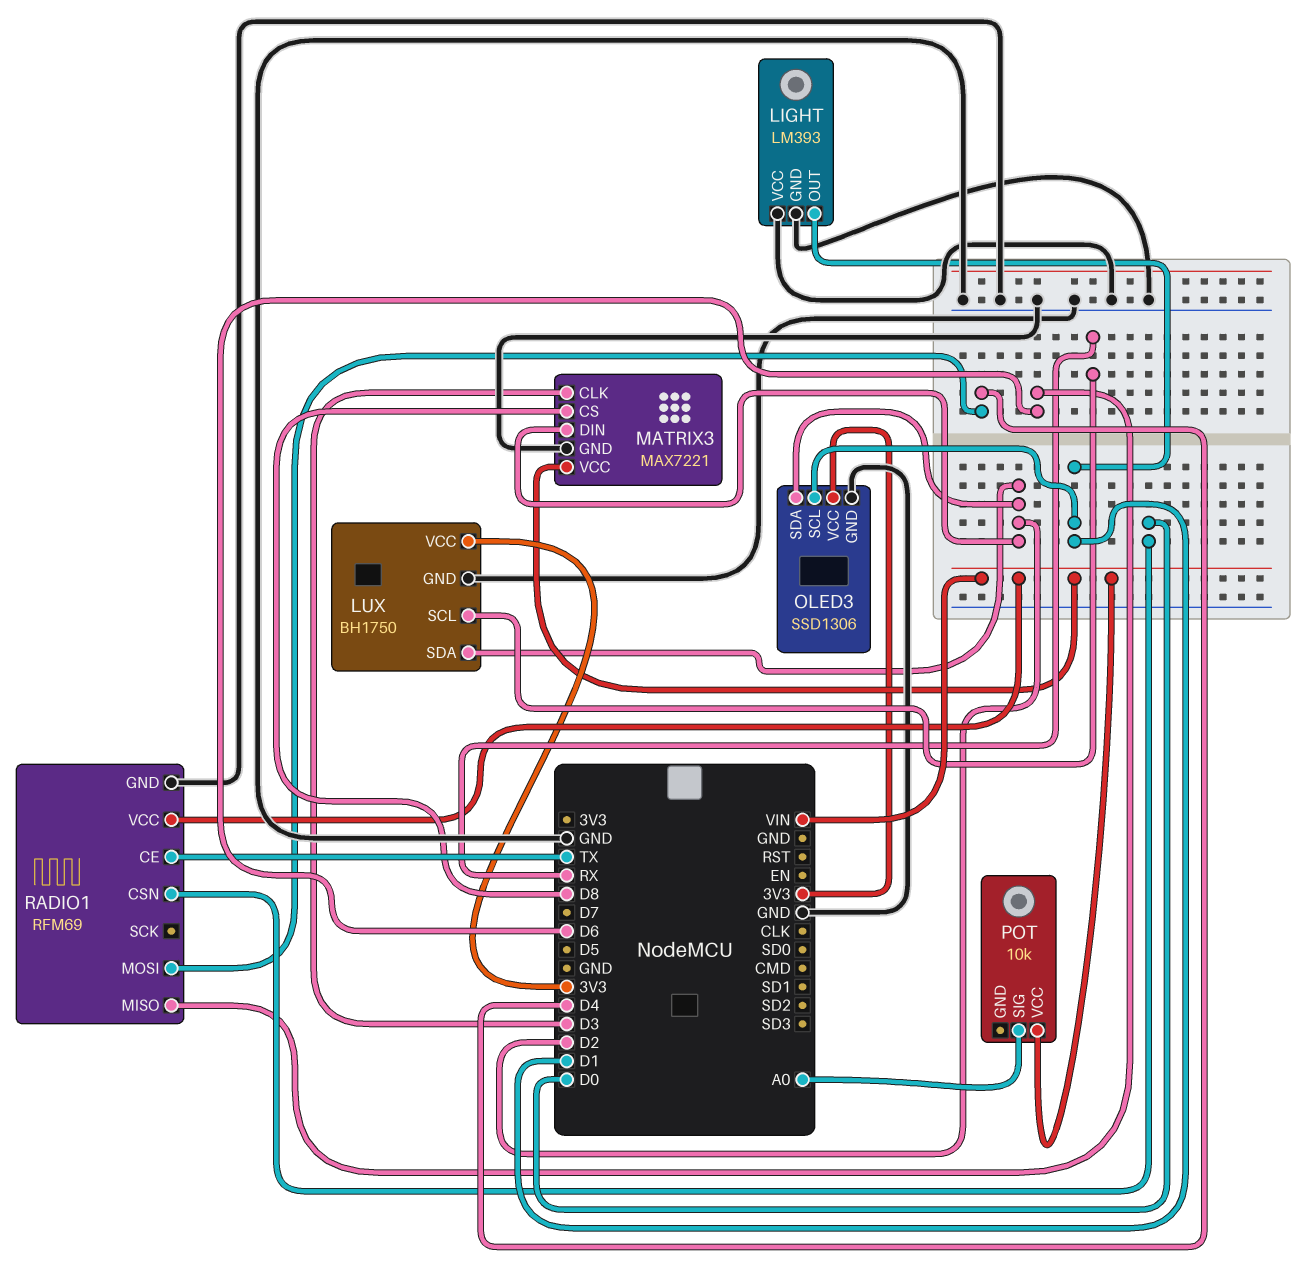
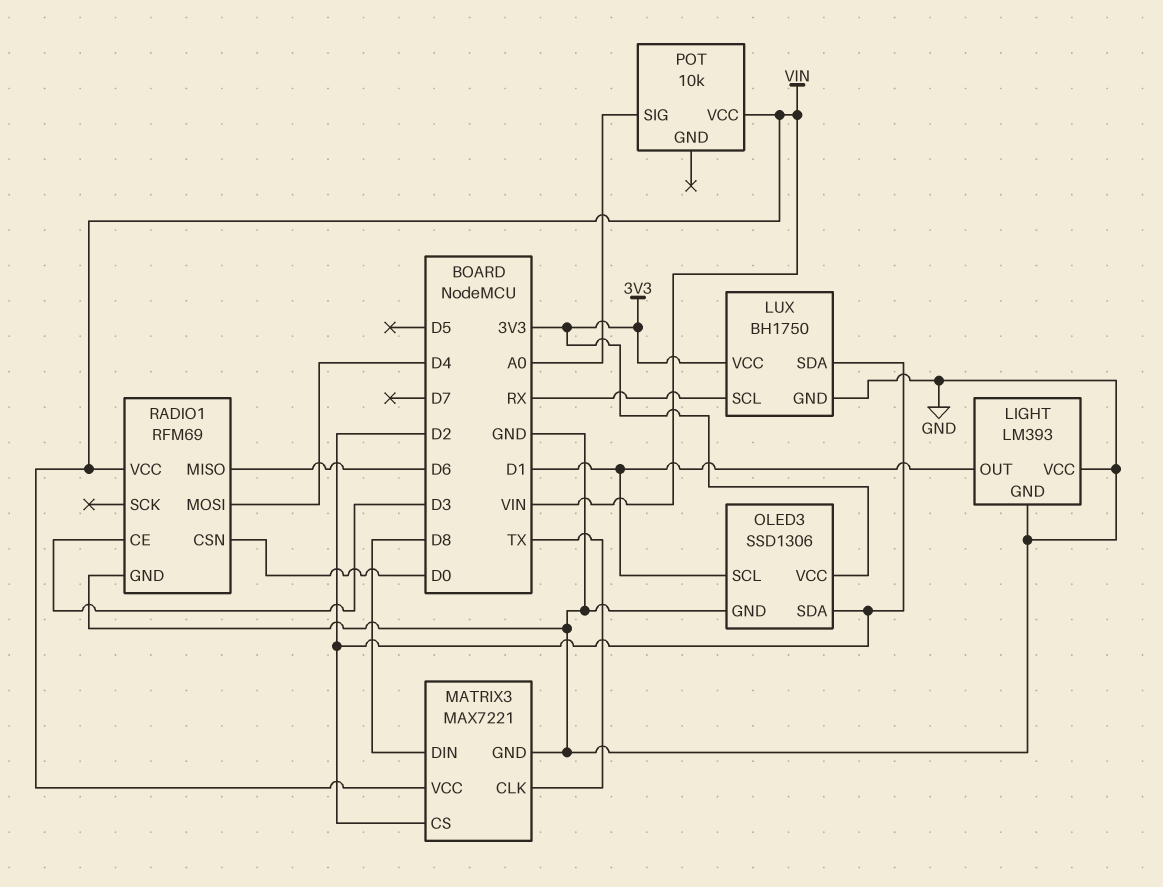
MATRIX3 pin CLK: D3 -> TX
MATRIX3 pin CS: D8 -> D2
MATRIX3 pin DIN: D2 -> D8
RADIO1 pin CE: TX -> D3

